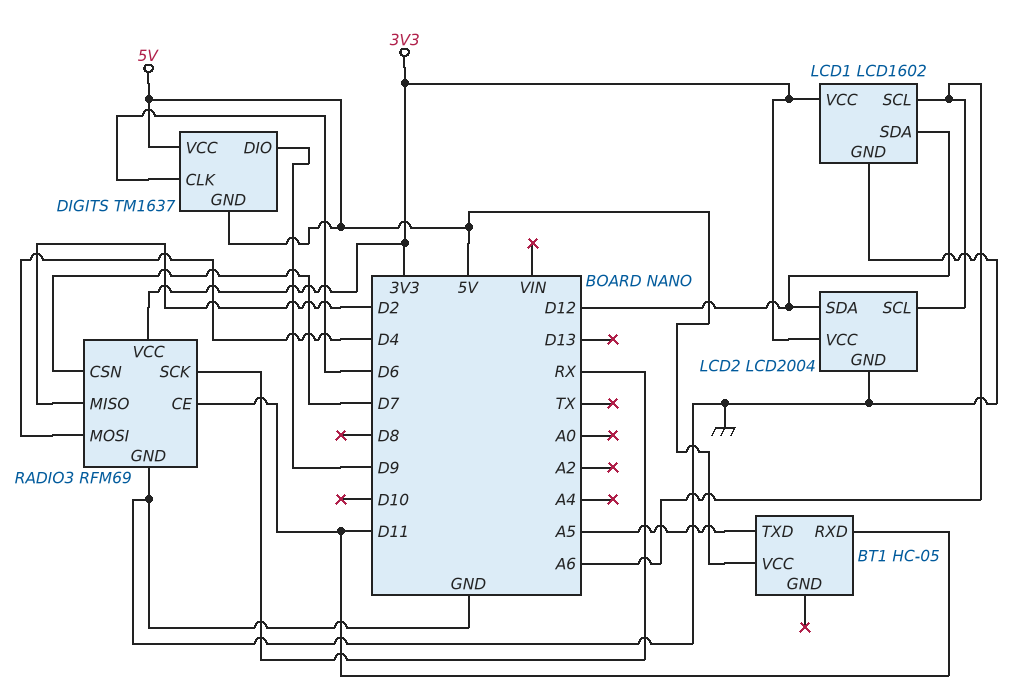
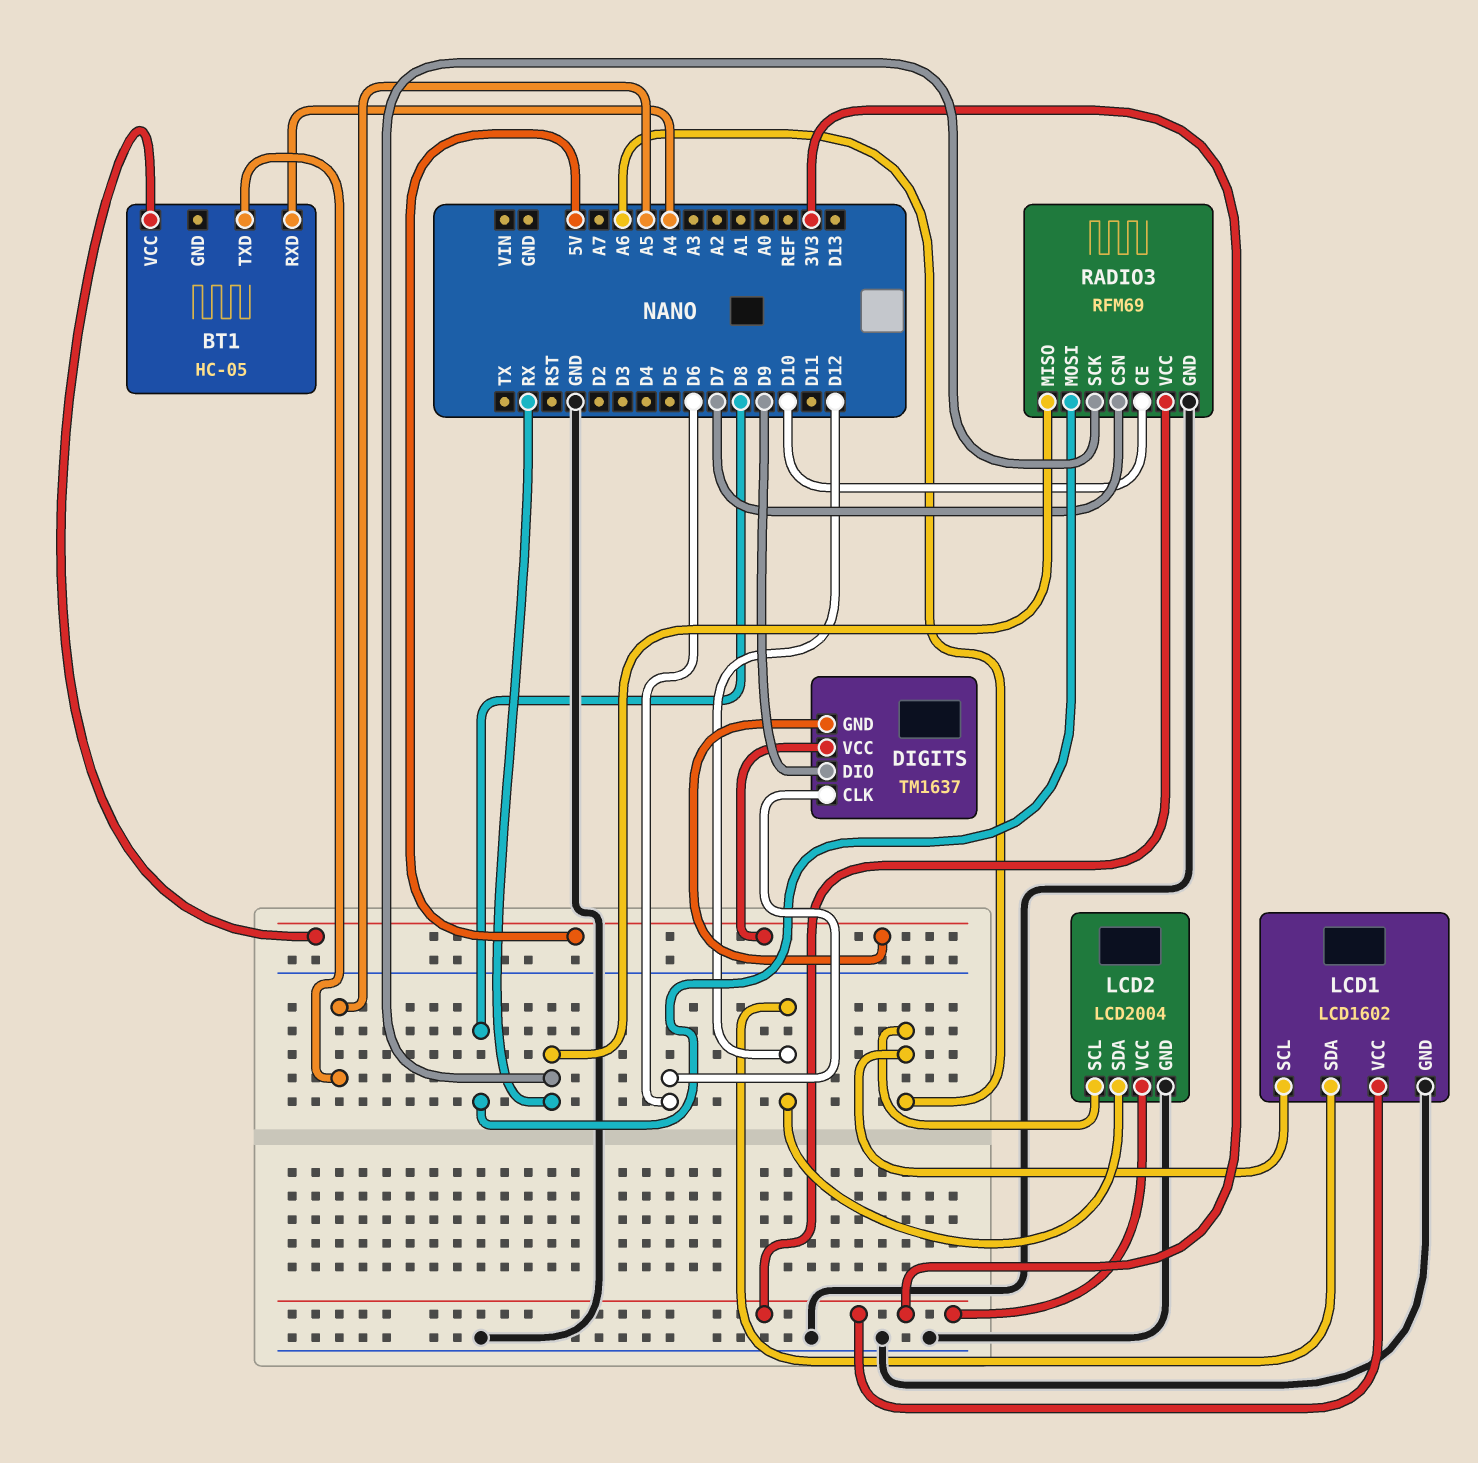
BT1 pin RXD: D11 -> A4
RADIO3 pin CE: D11 -> D10
RADIO3 pin MISO: D2 -> RX
RADIO3 pin MOSI: D4 -> D8

